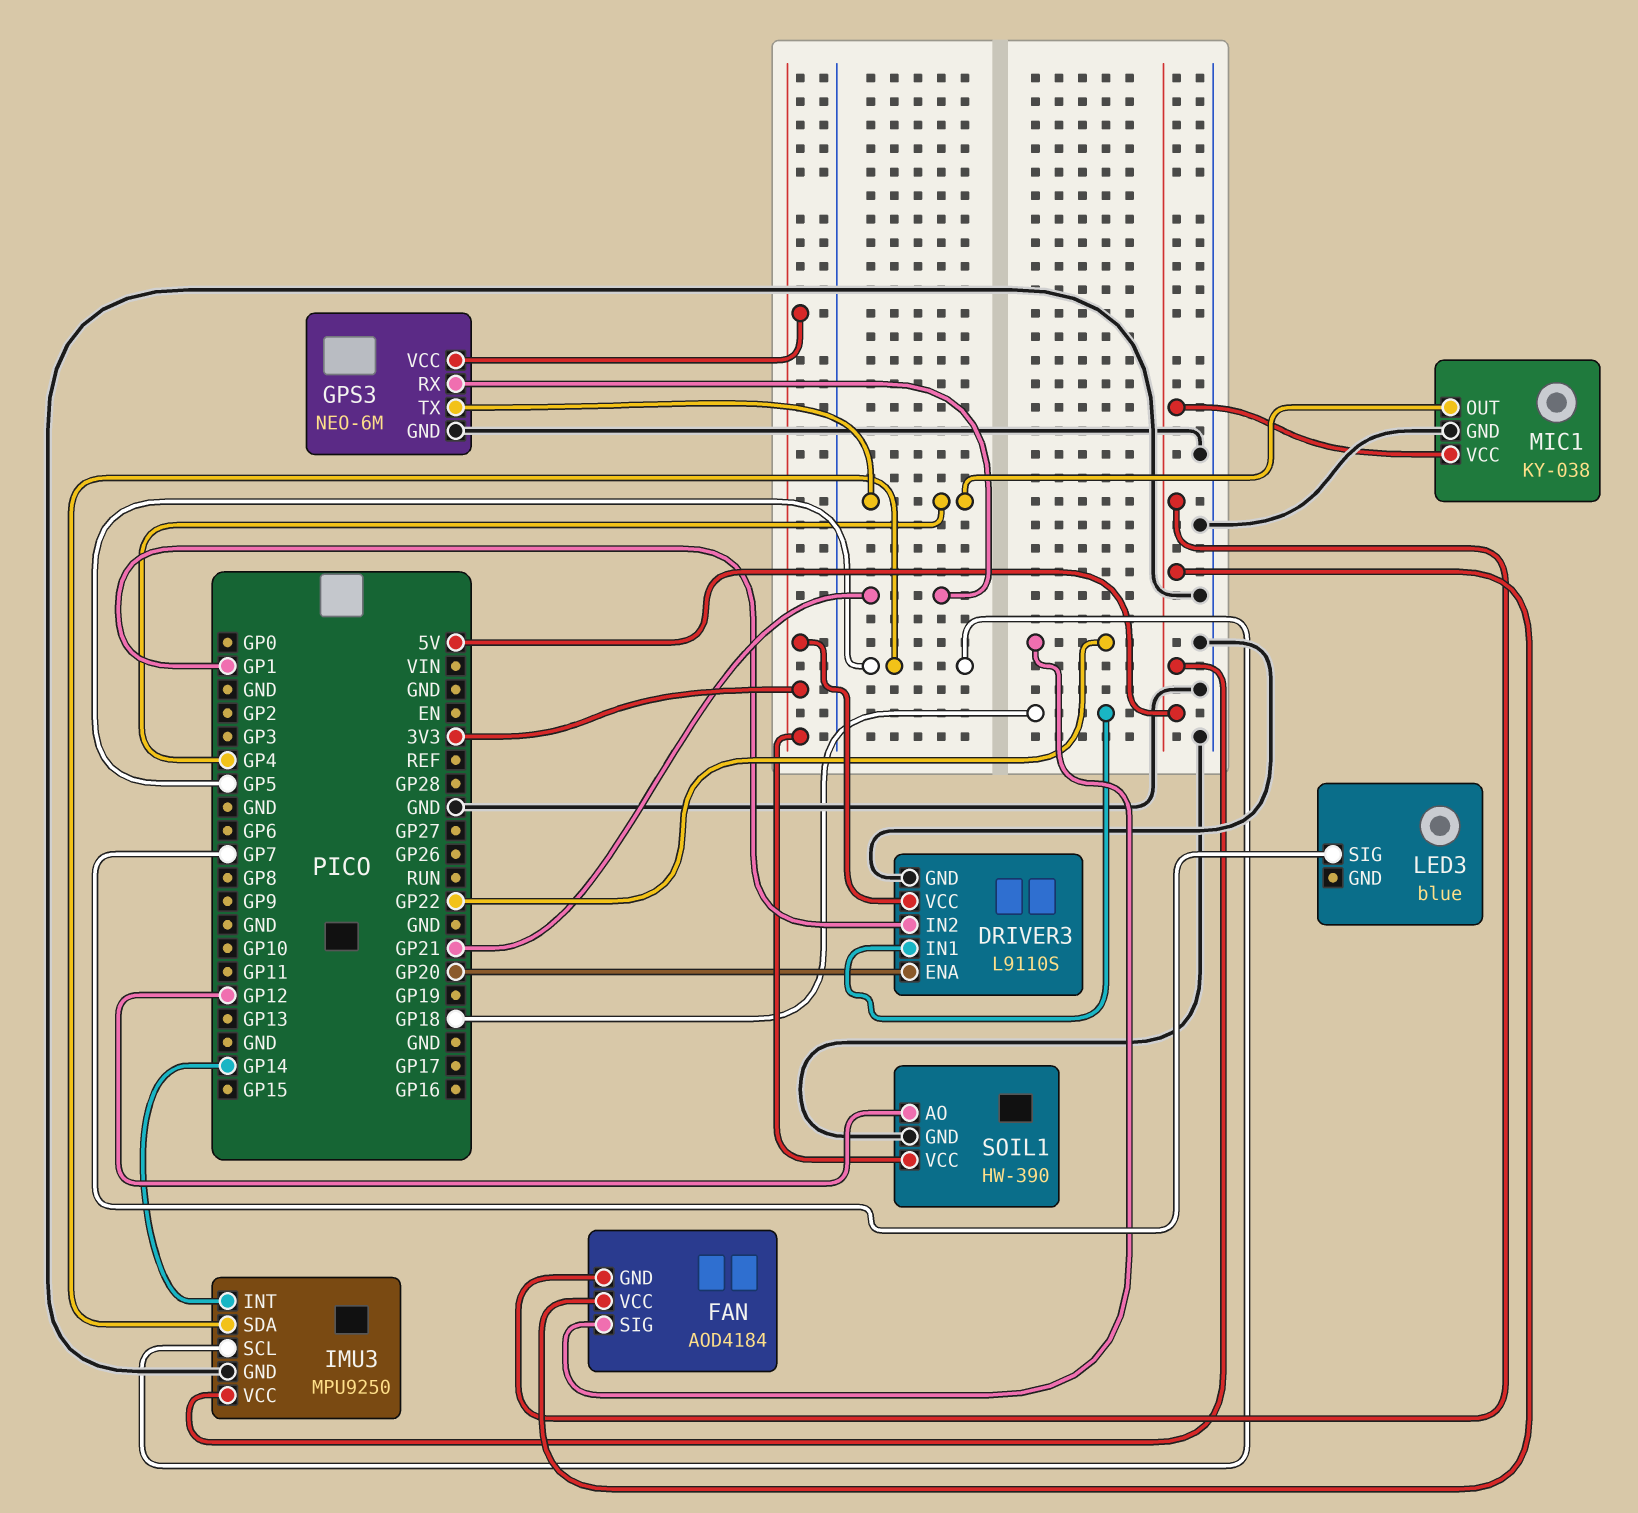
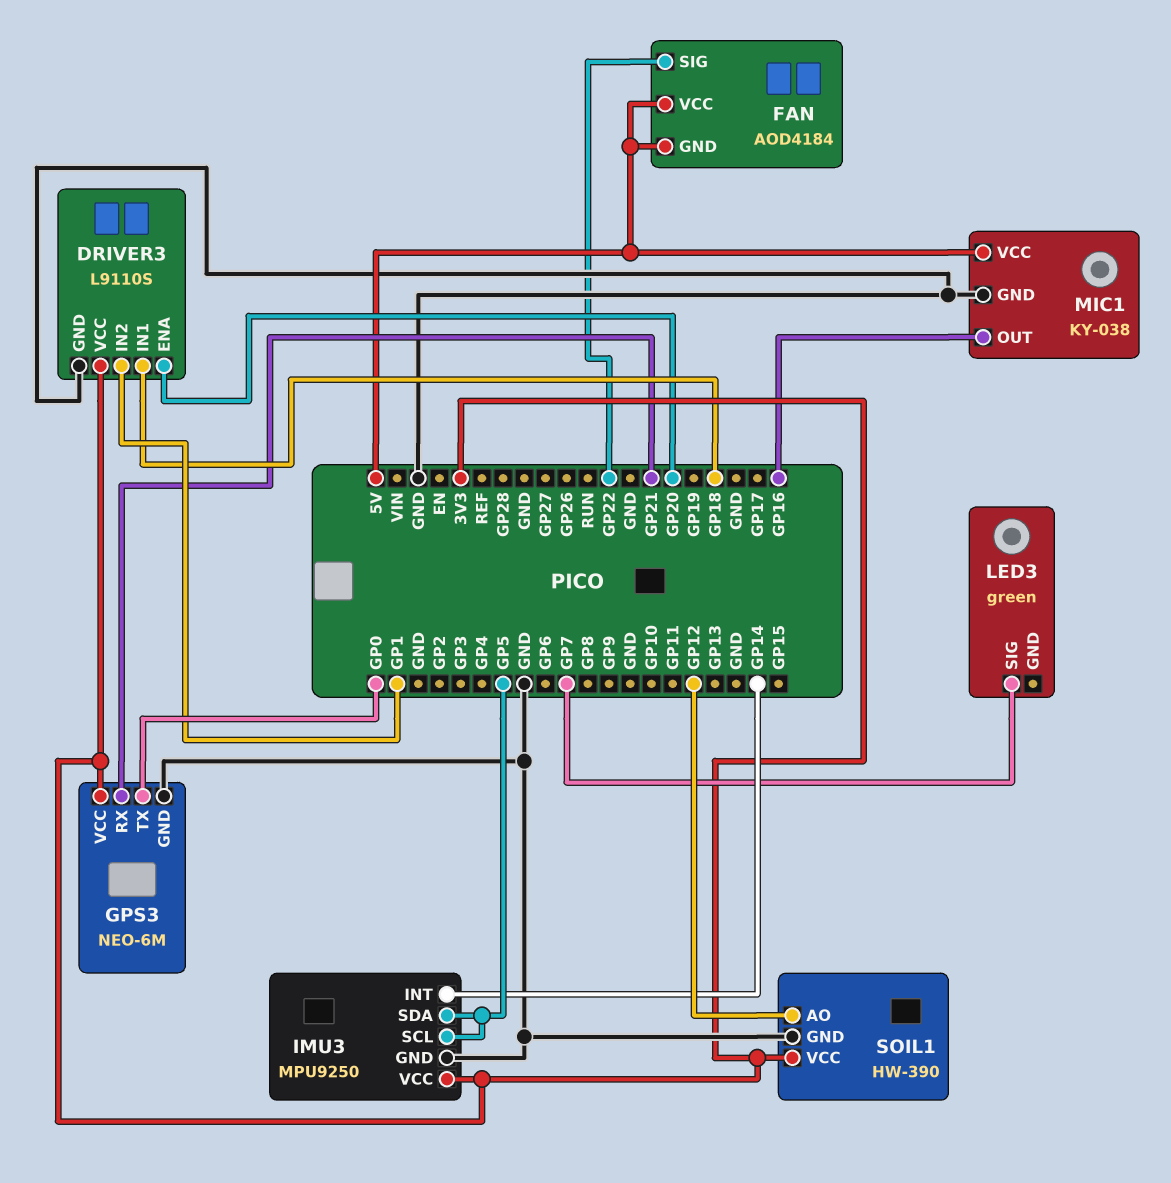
GPS3 pin TX: GP4 -> GP0
IMU3 pin VCC: 5V -> 3V3
LED3: blue -> green
MIC1 pin OUT: GP4 -> GP16

